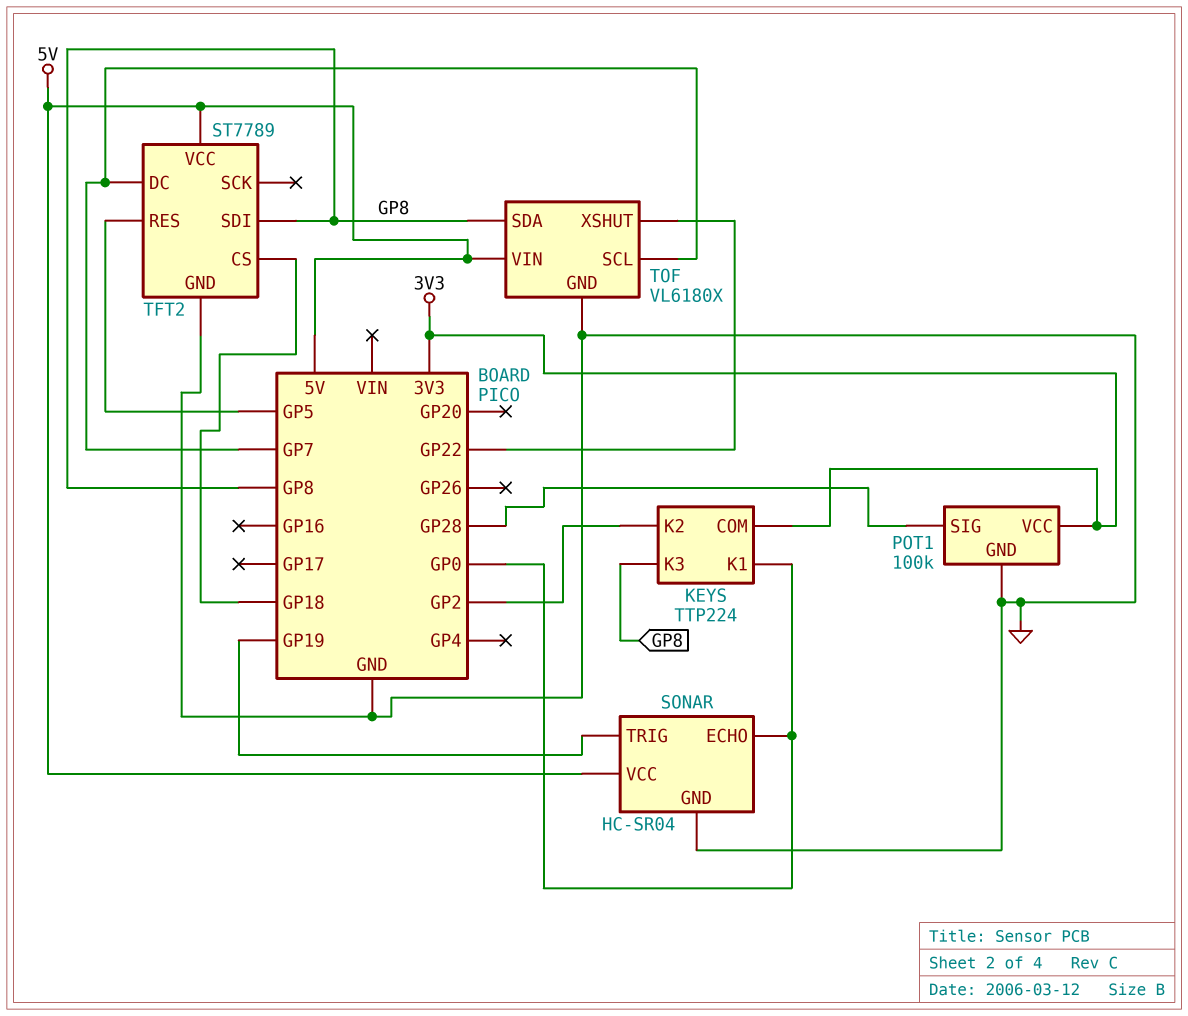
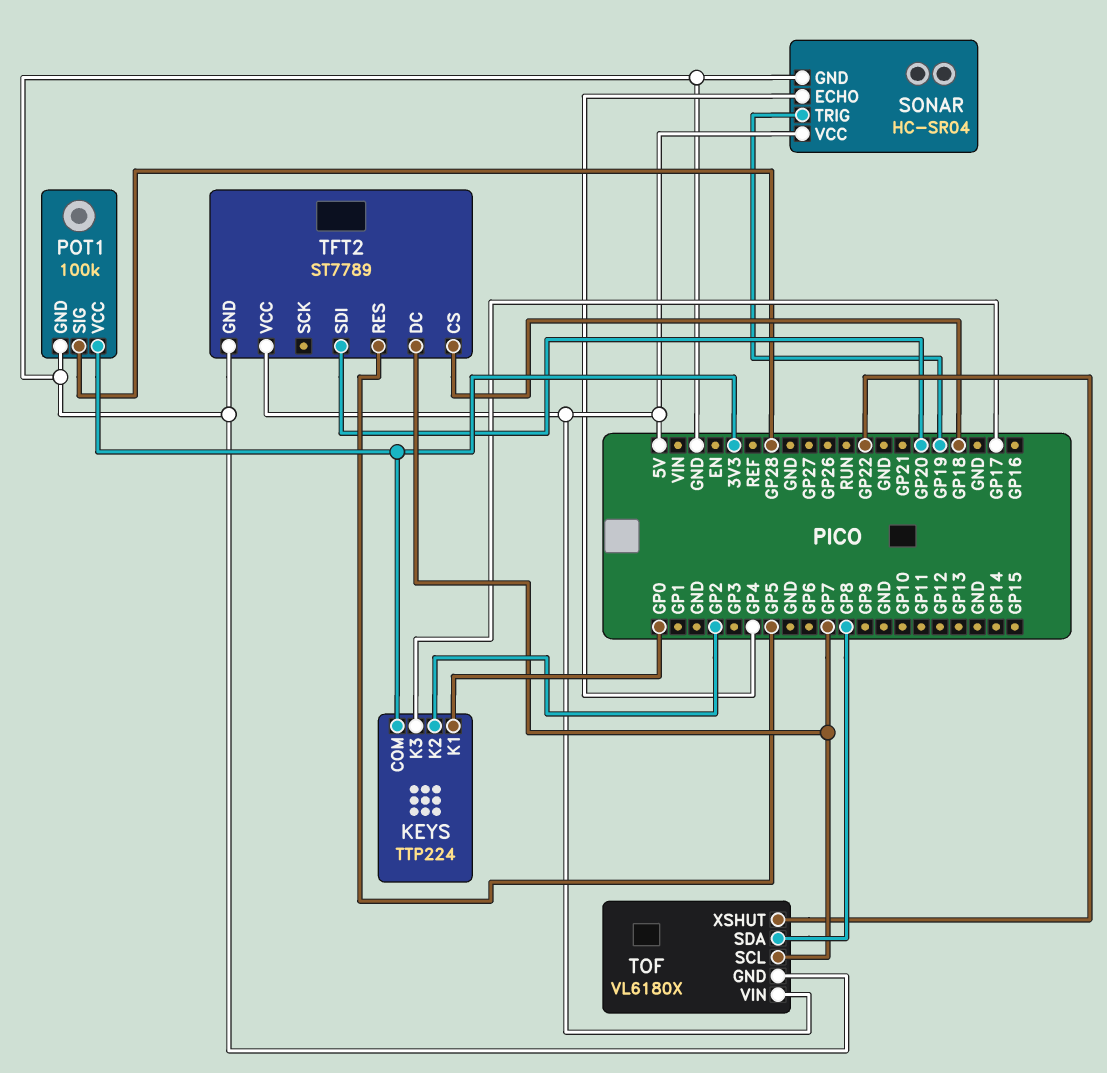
KEYS pin K3: GP8 -> GP17
SONAR pin ECHO: GP0 -> GP4
TFT2 pin SDI: GP8 -> GP20

